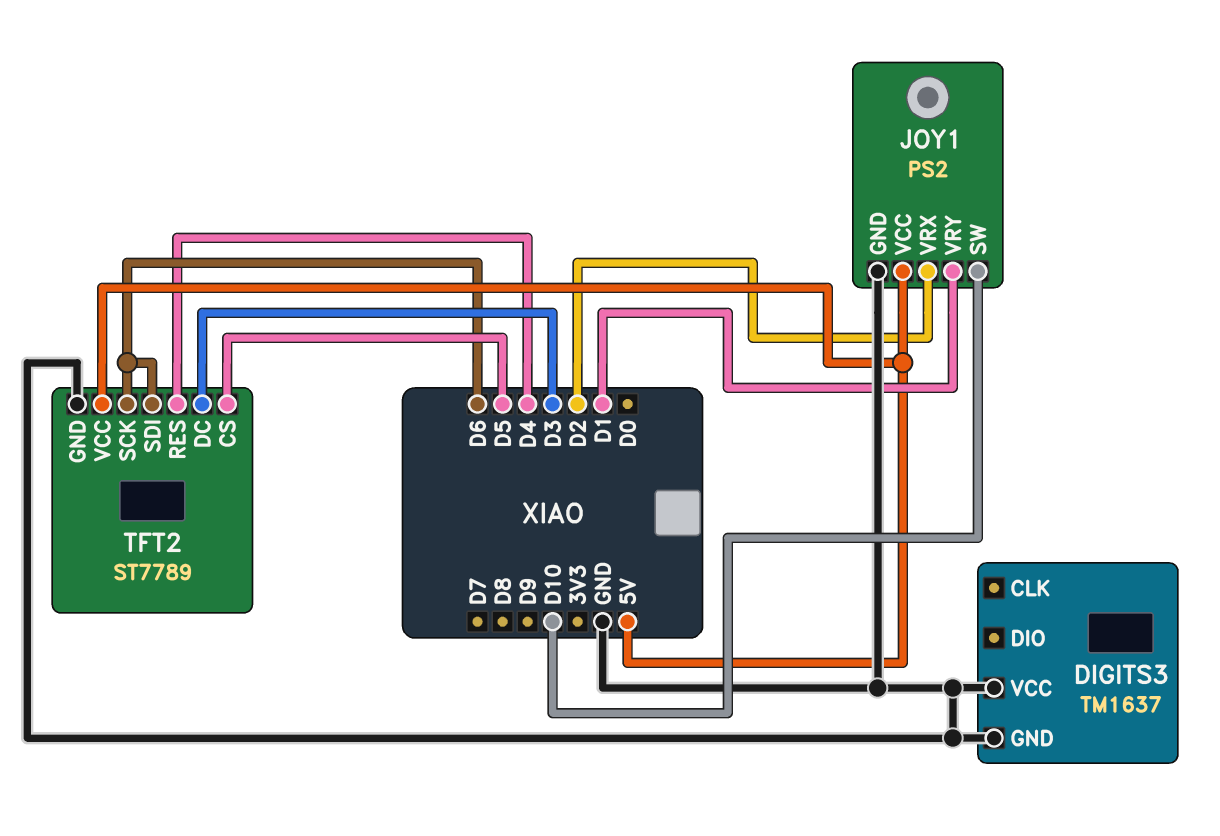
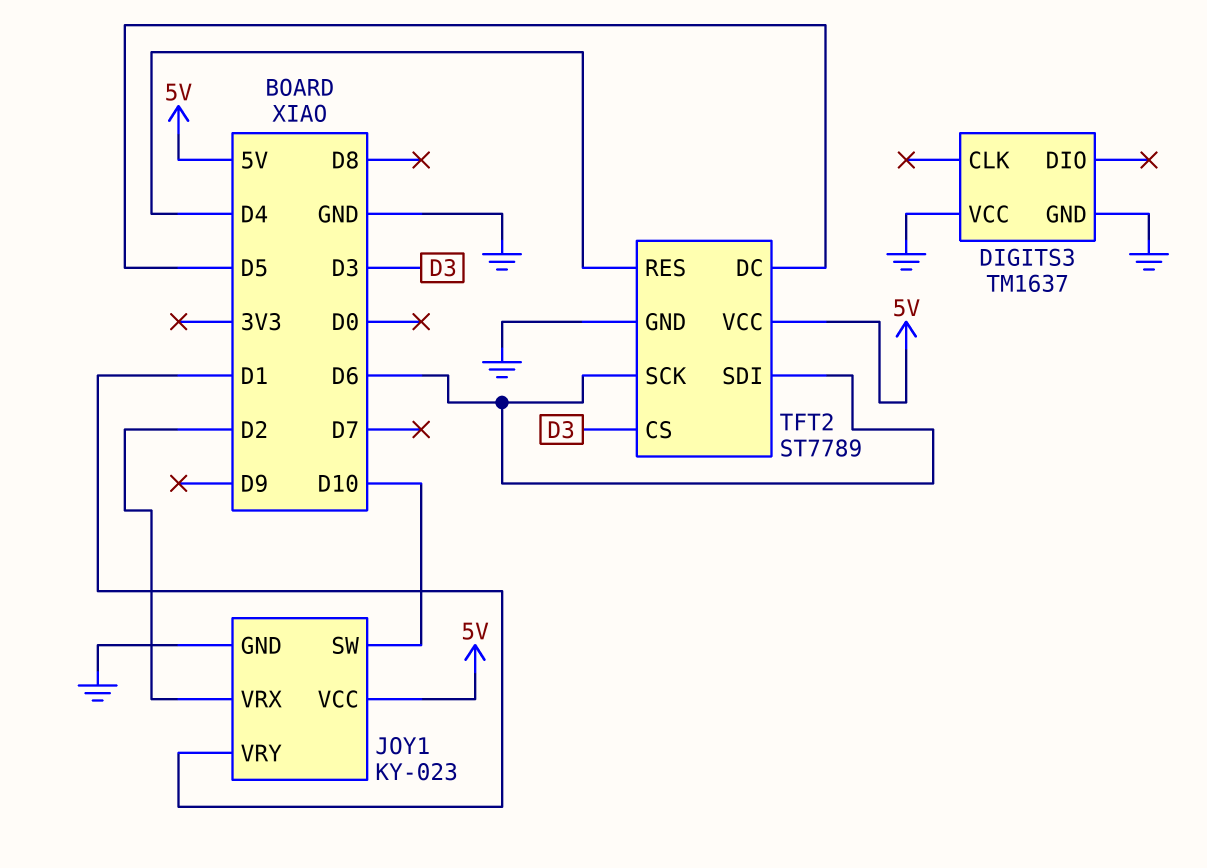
JOY1: PS2 -> KY-023
TFT2 pin CS: D5 -> D3
TFT2 pin DC: D3 -> D5

